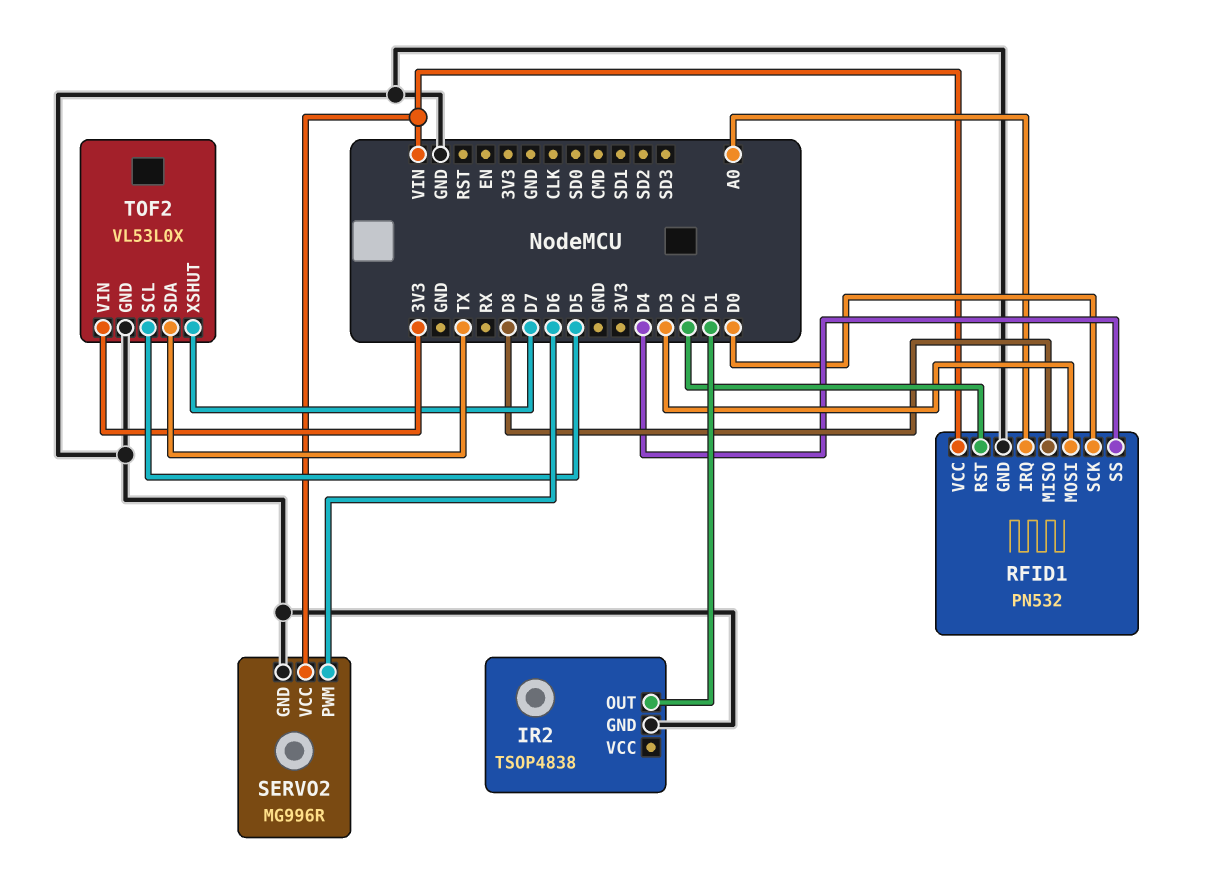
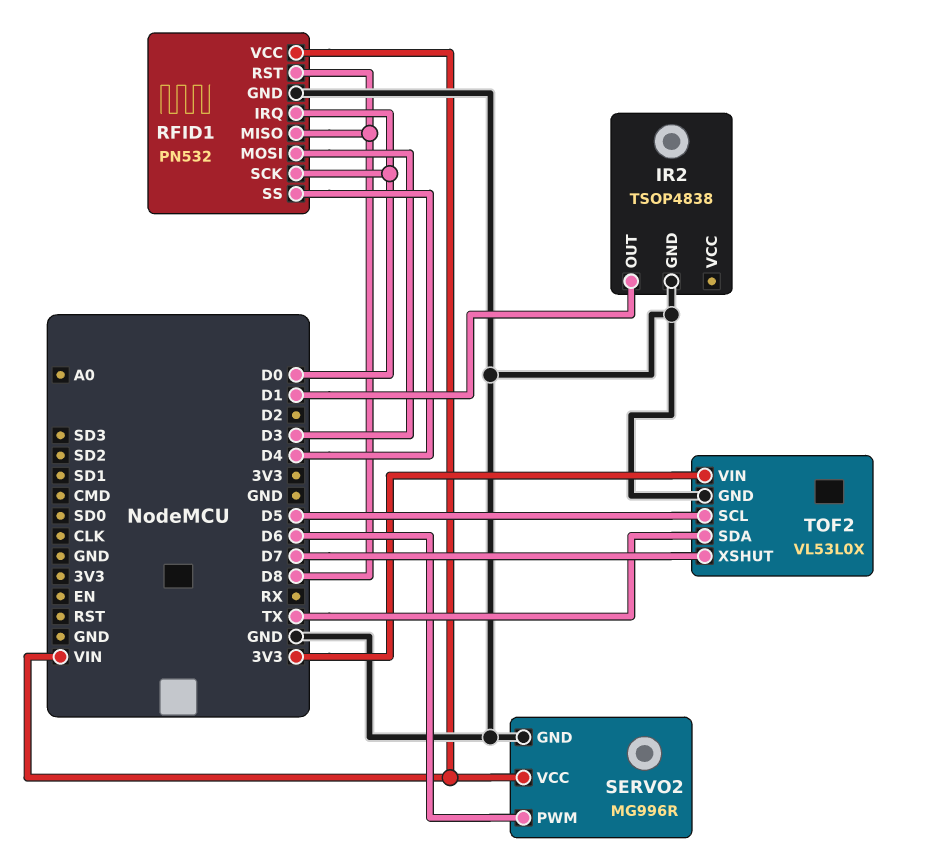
RFID1 pin IRQ: A0 -> D0
RFID1 pin RST: D2 -> D8

